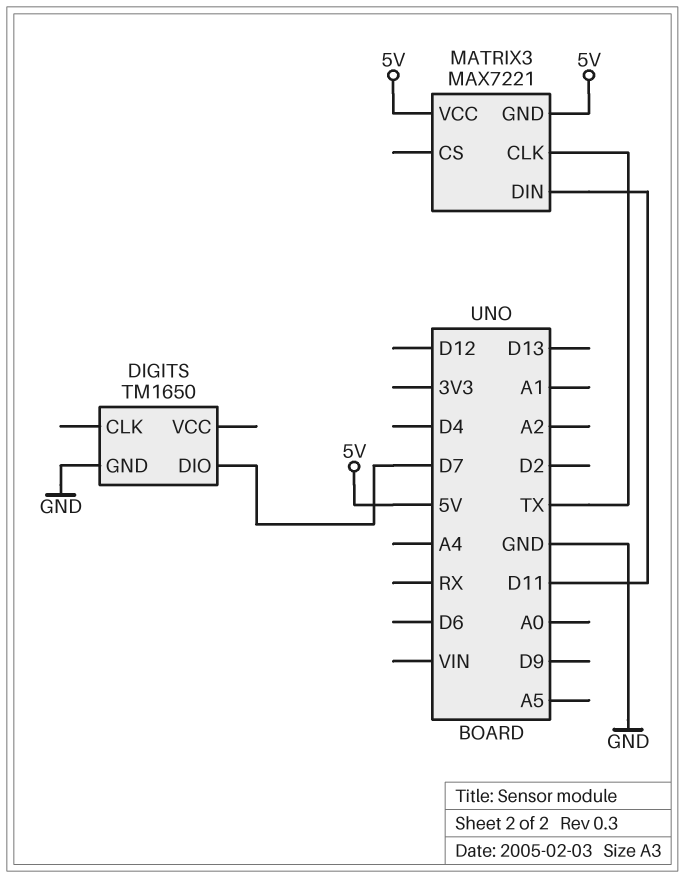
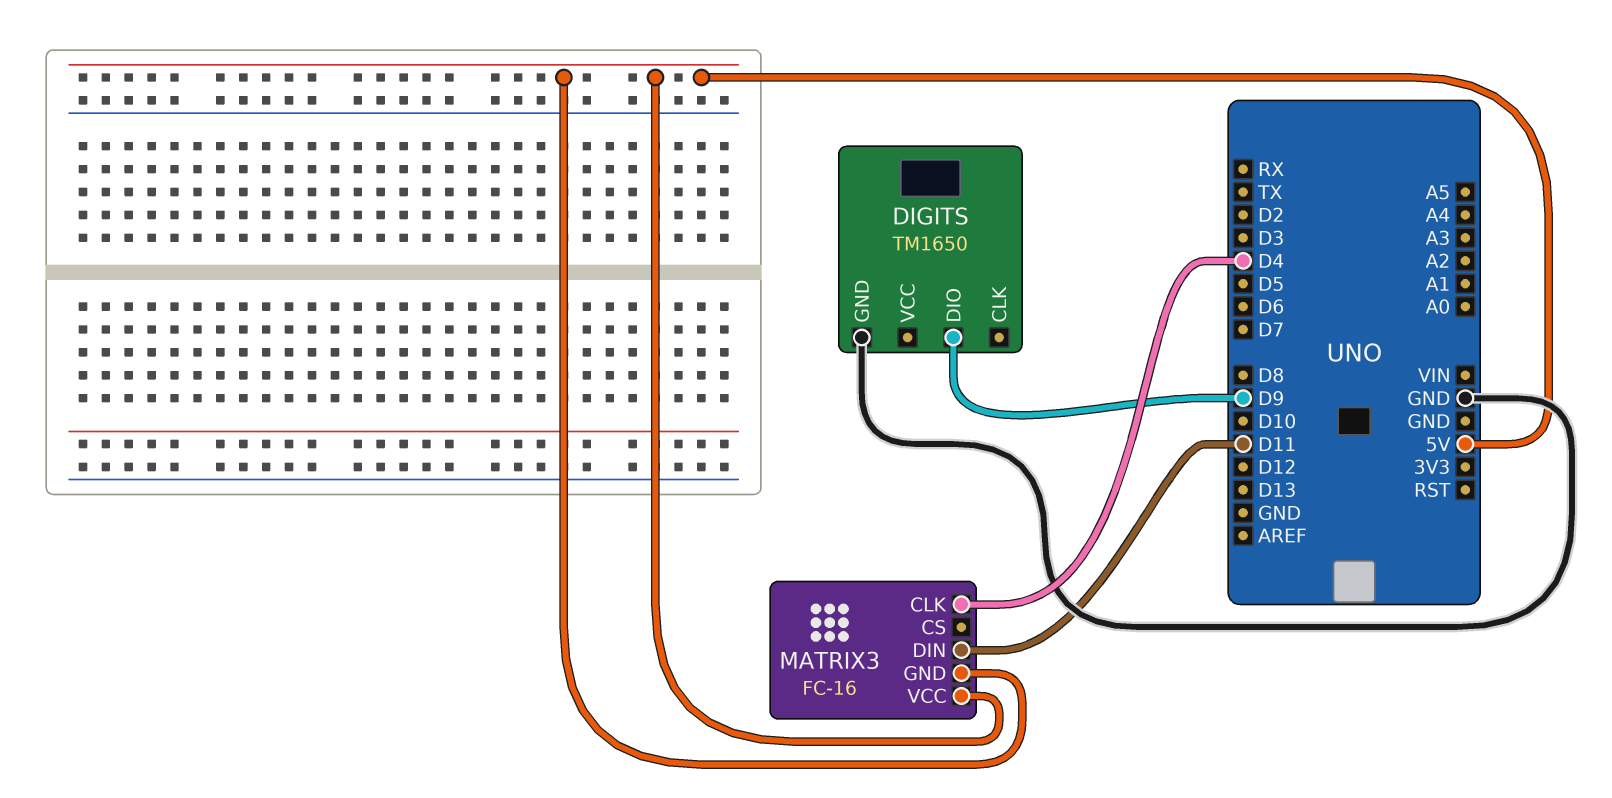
DIGITS pin DIO: D7 -> D9
MATRIX3: MAX7221 -> FC-16
MATRIX3 pin CLK: TX -> D4

